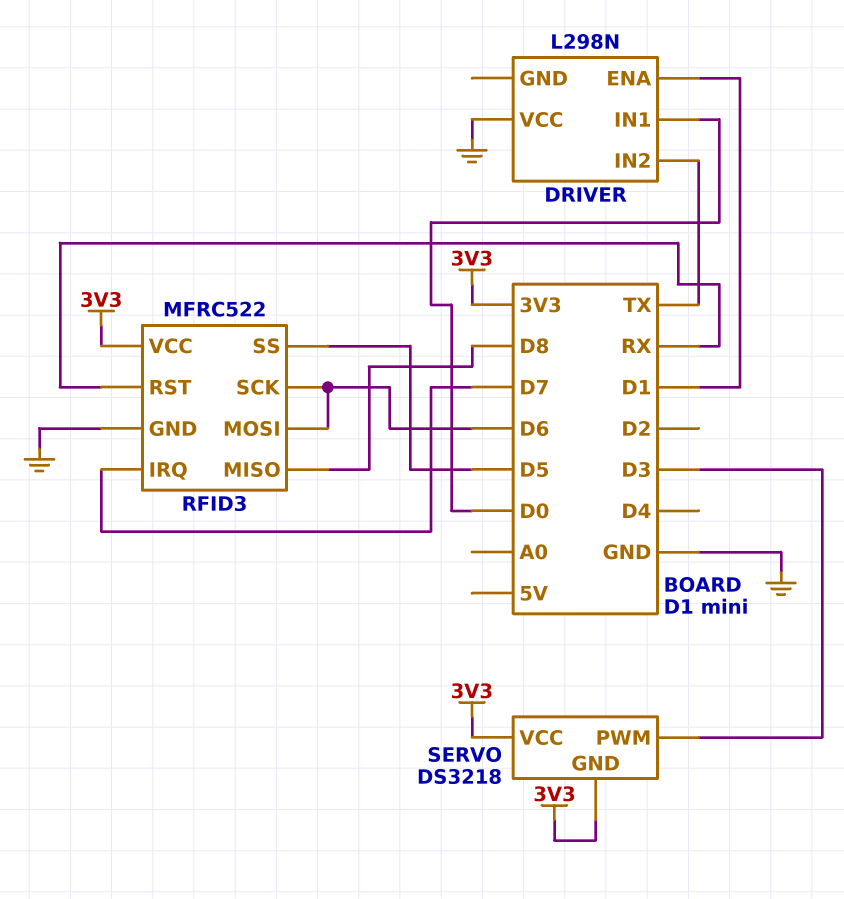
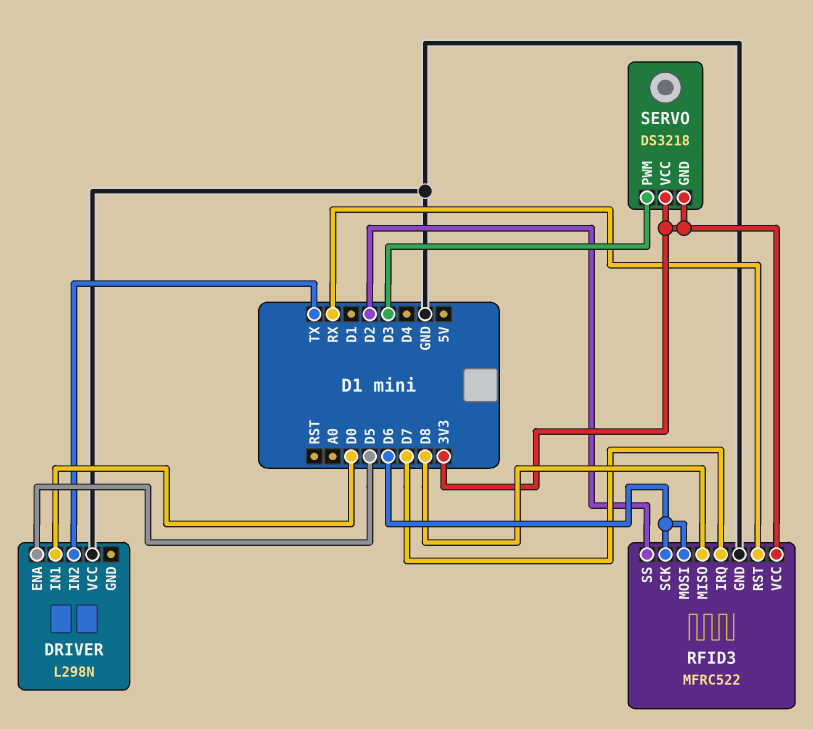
DRIVER pin ENA: D1 -> D5
RFID3 pin SS: D5 -> D2

